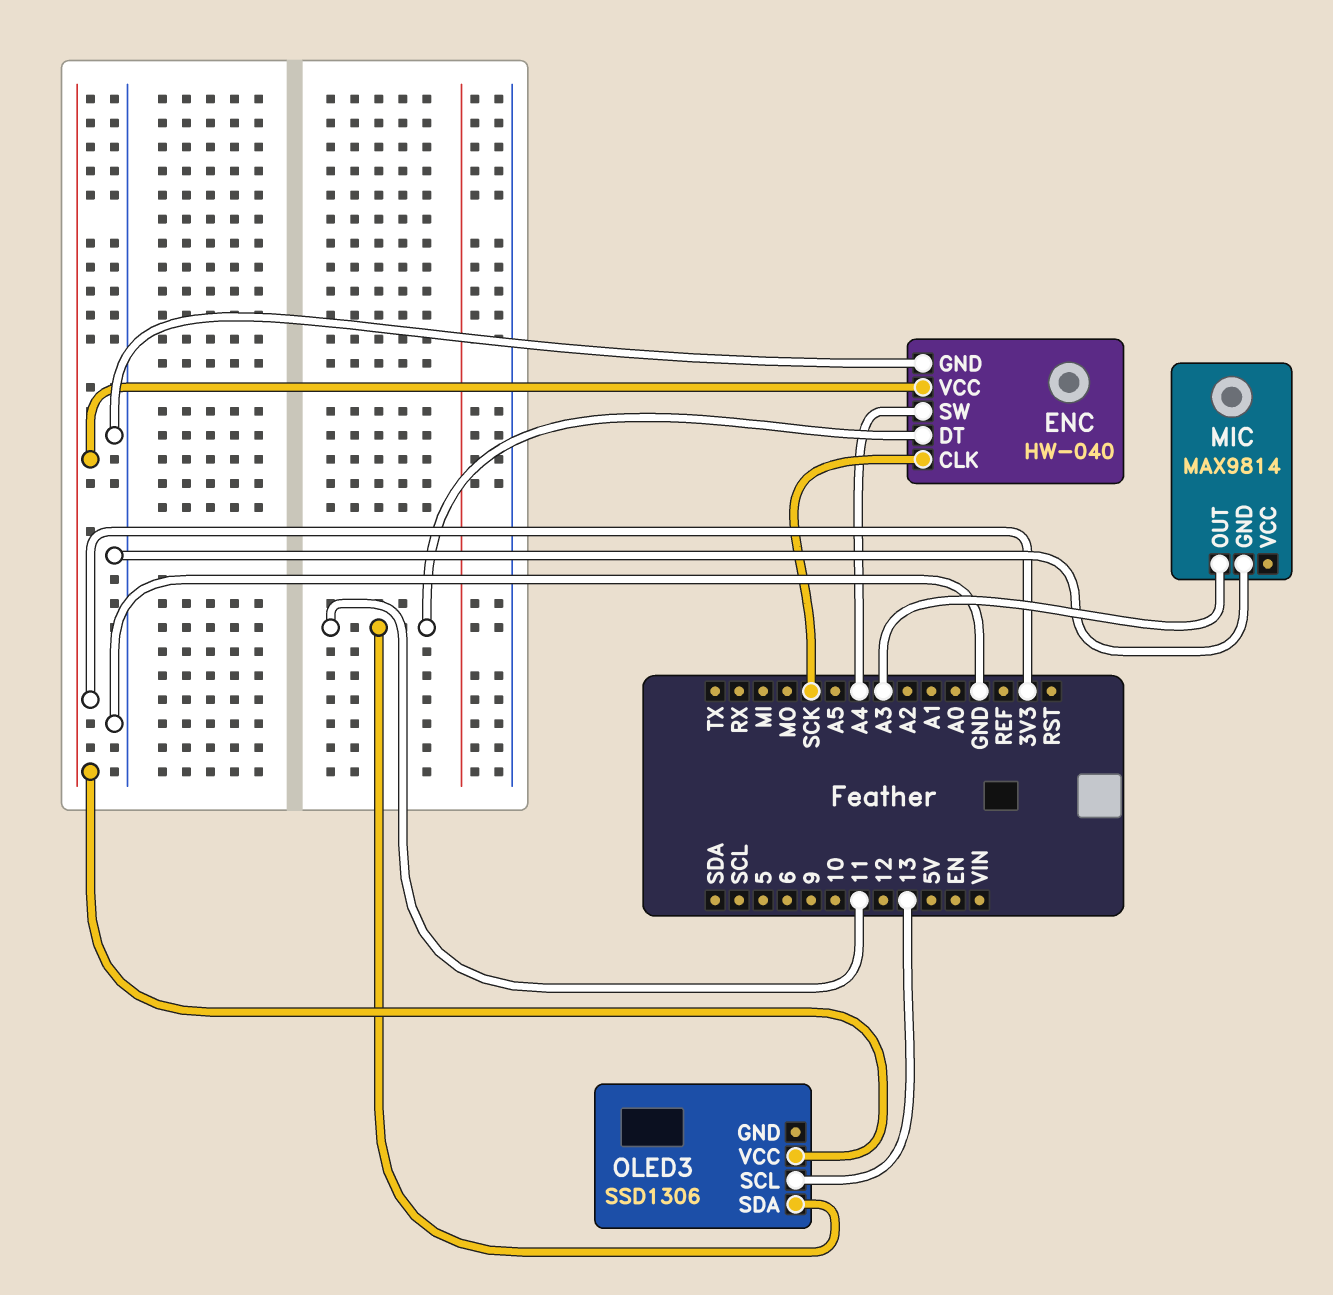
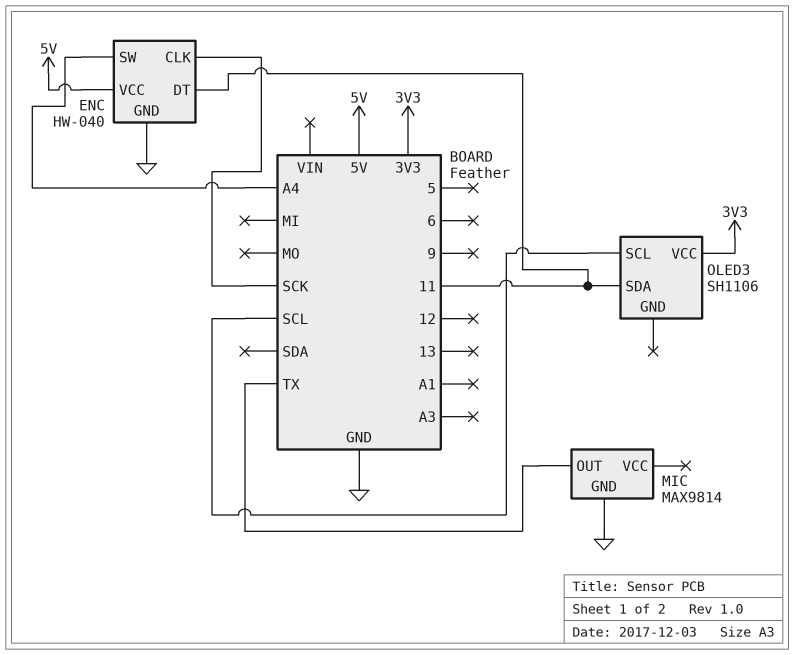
ENC pin VCC: 3V3 -> 5V
MIC pin OUT: A3 -> TX
OLED3: SSD1306 -> SH1106
OLED3 pin SCL: 13 -> SCL

